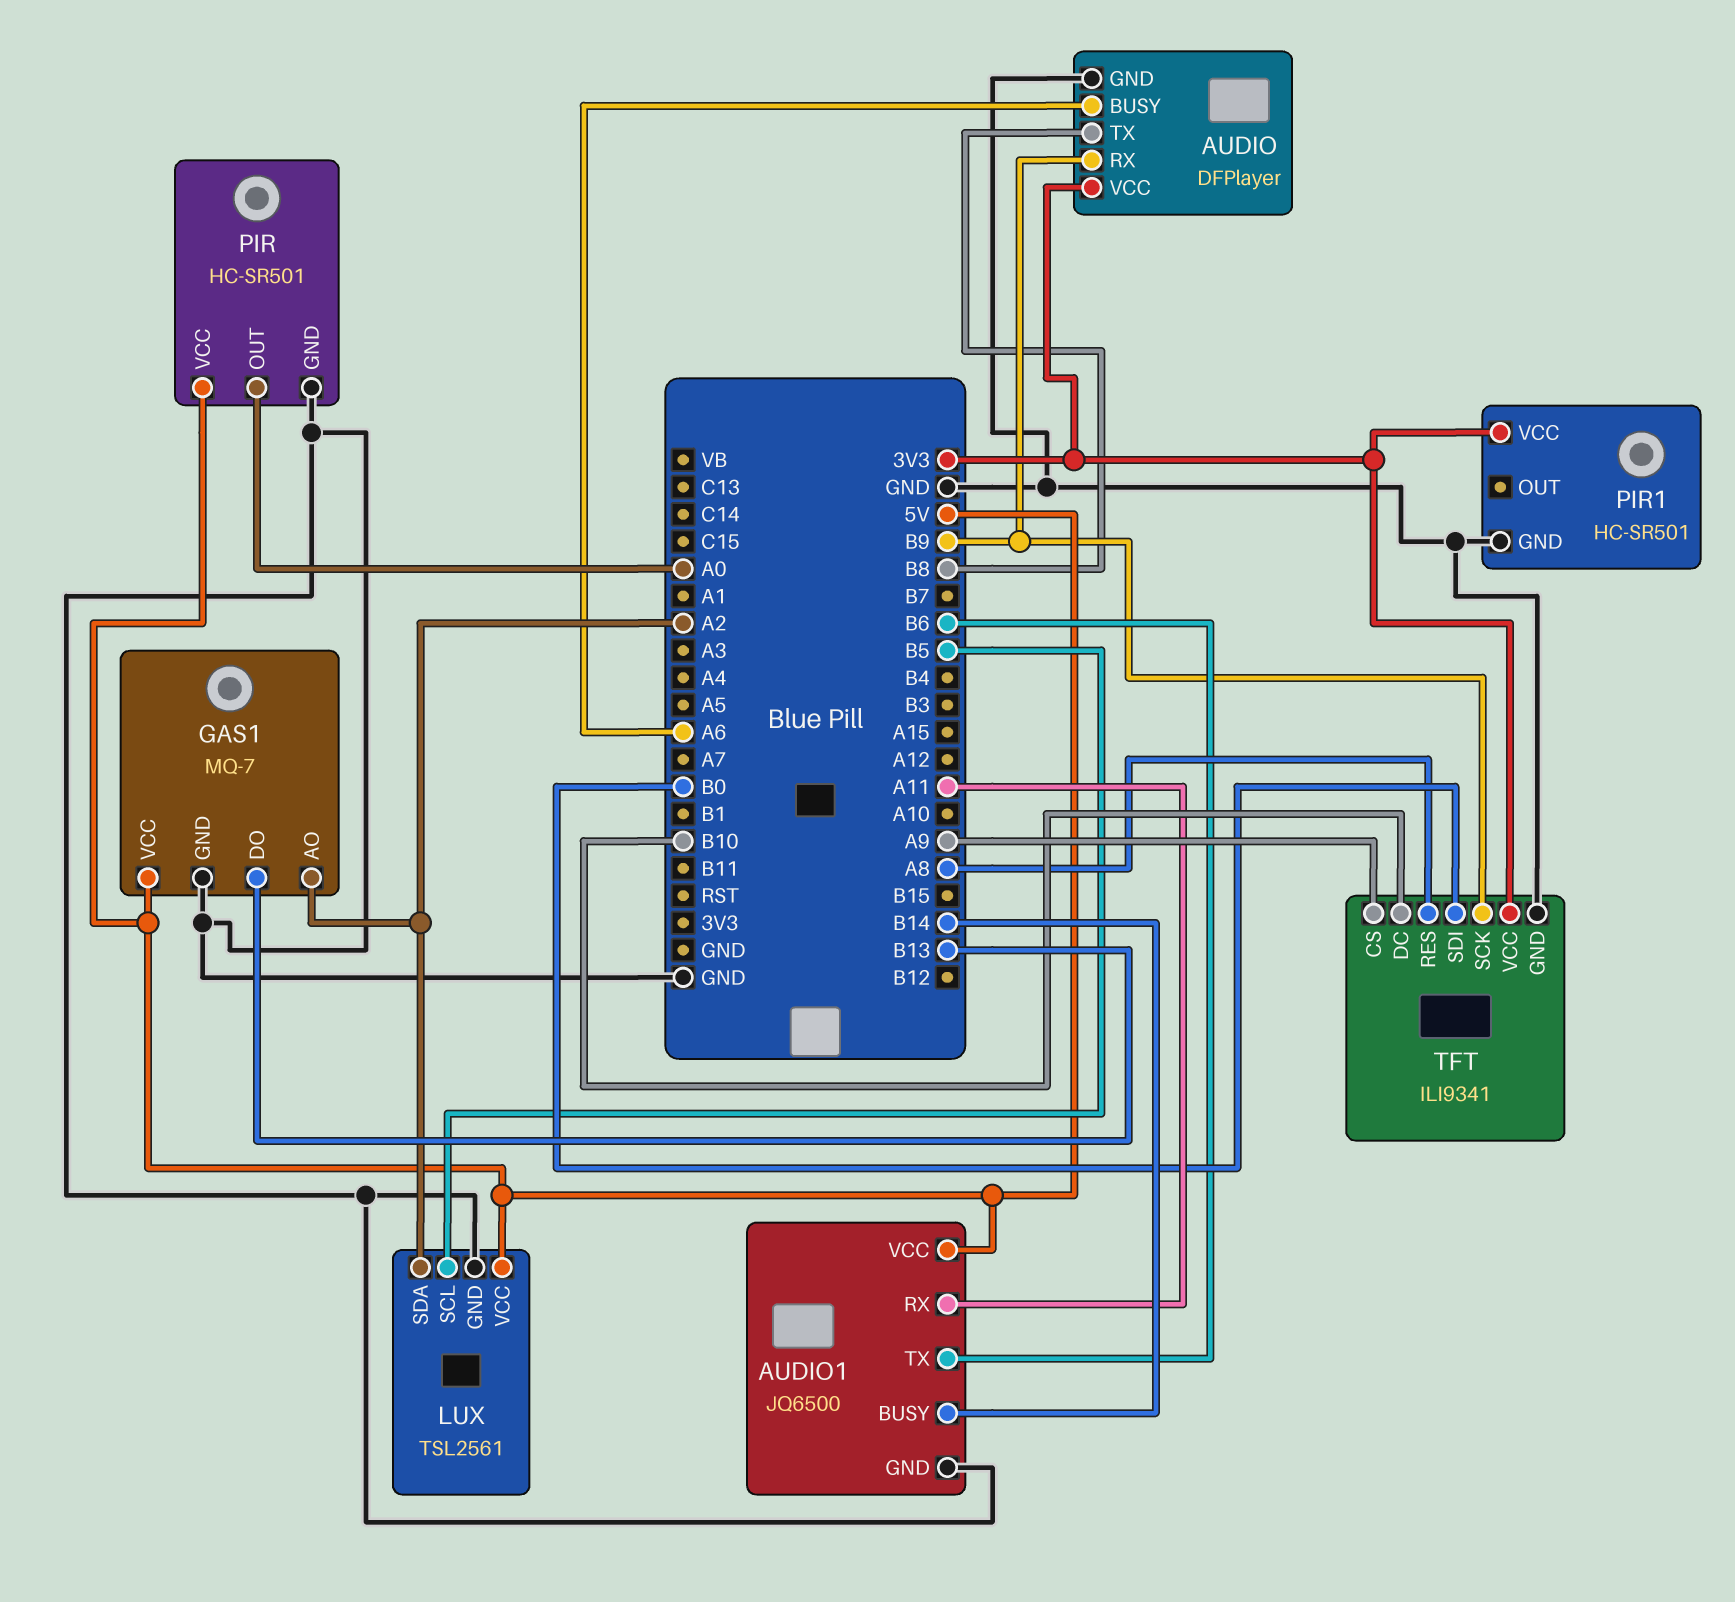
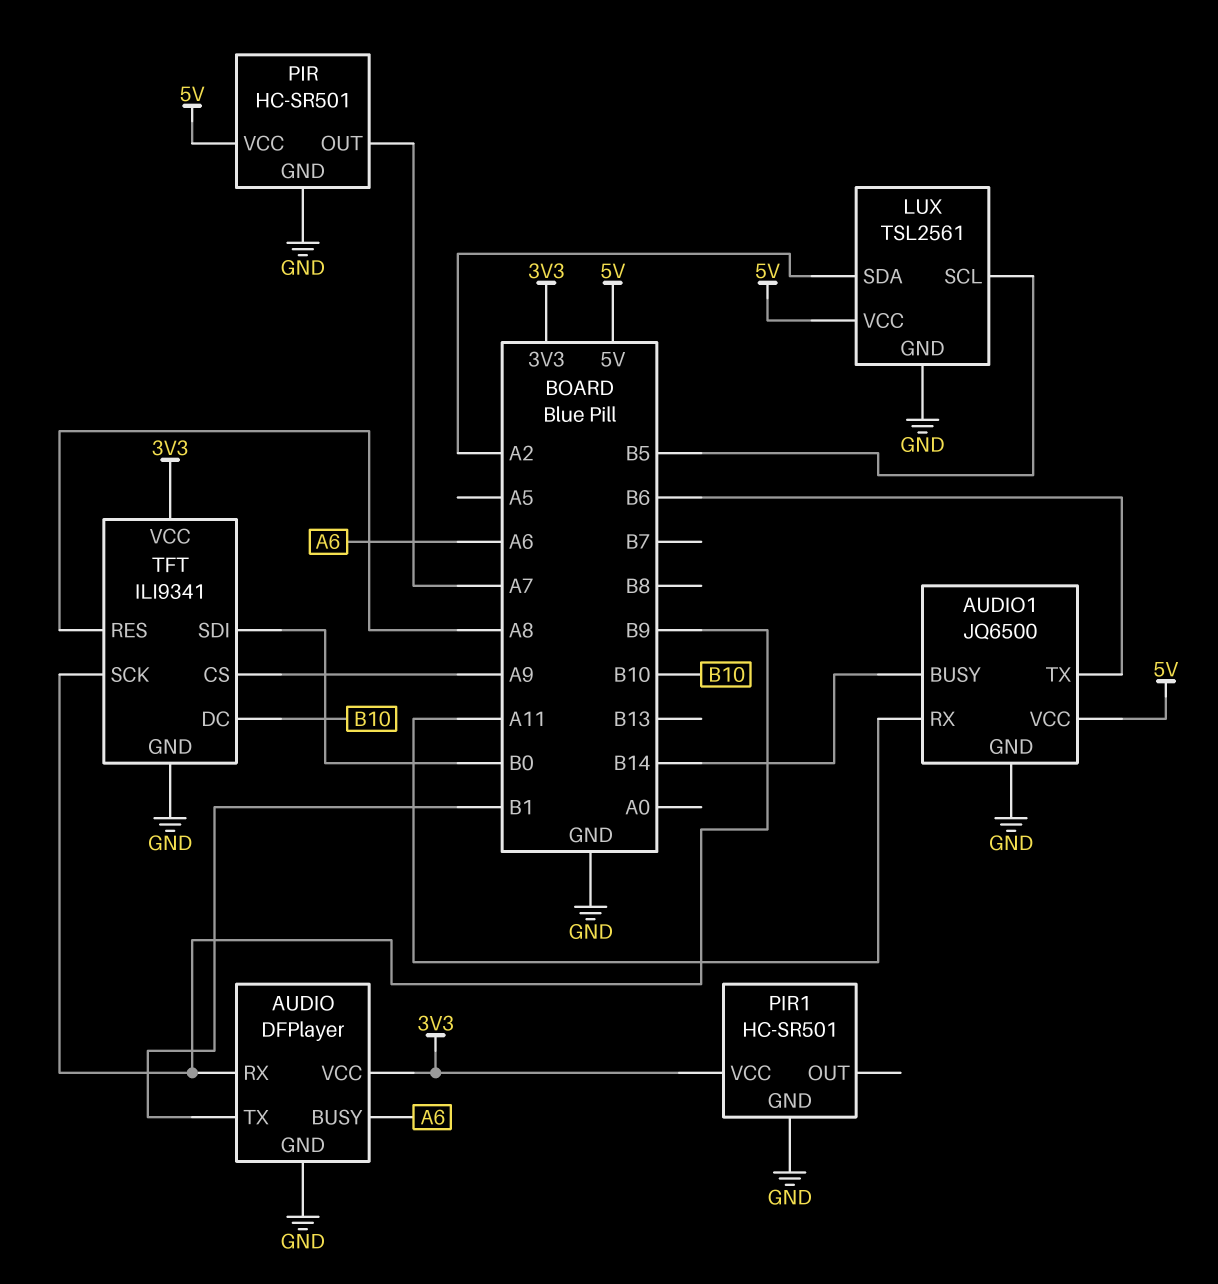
AUDIO pin TX: B8 -> B1
GAS1: MQ-7 -> none
GAS1 pin AO: A2 -> none
GAS1 pin DO: B13 -> none
GAS1 pin GND: GND -> none
GAS1 pin VCC: 5V -> none
PIR pin OUT: A0 -> A7

